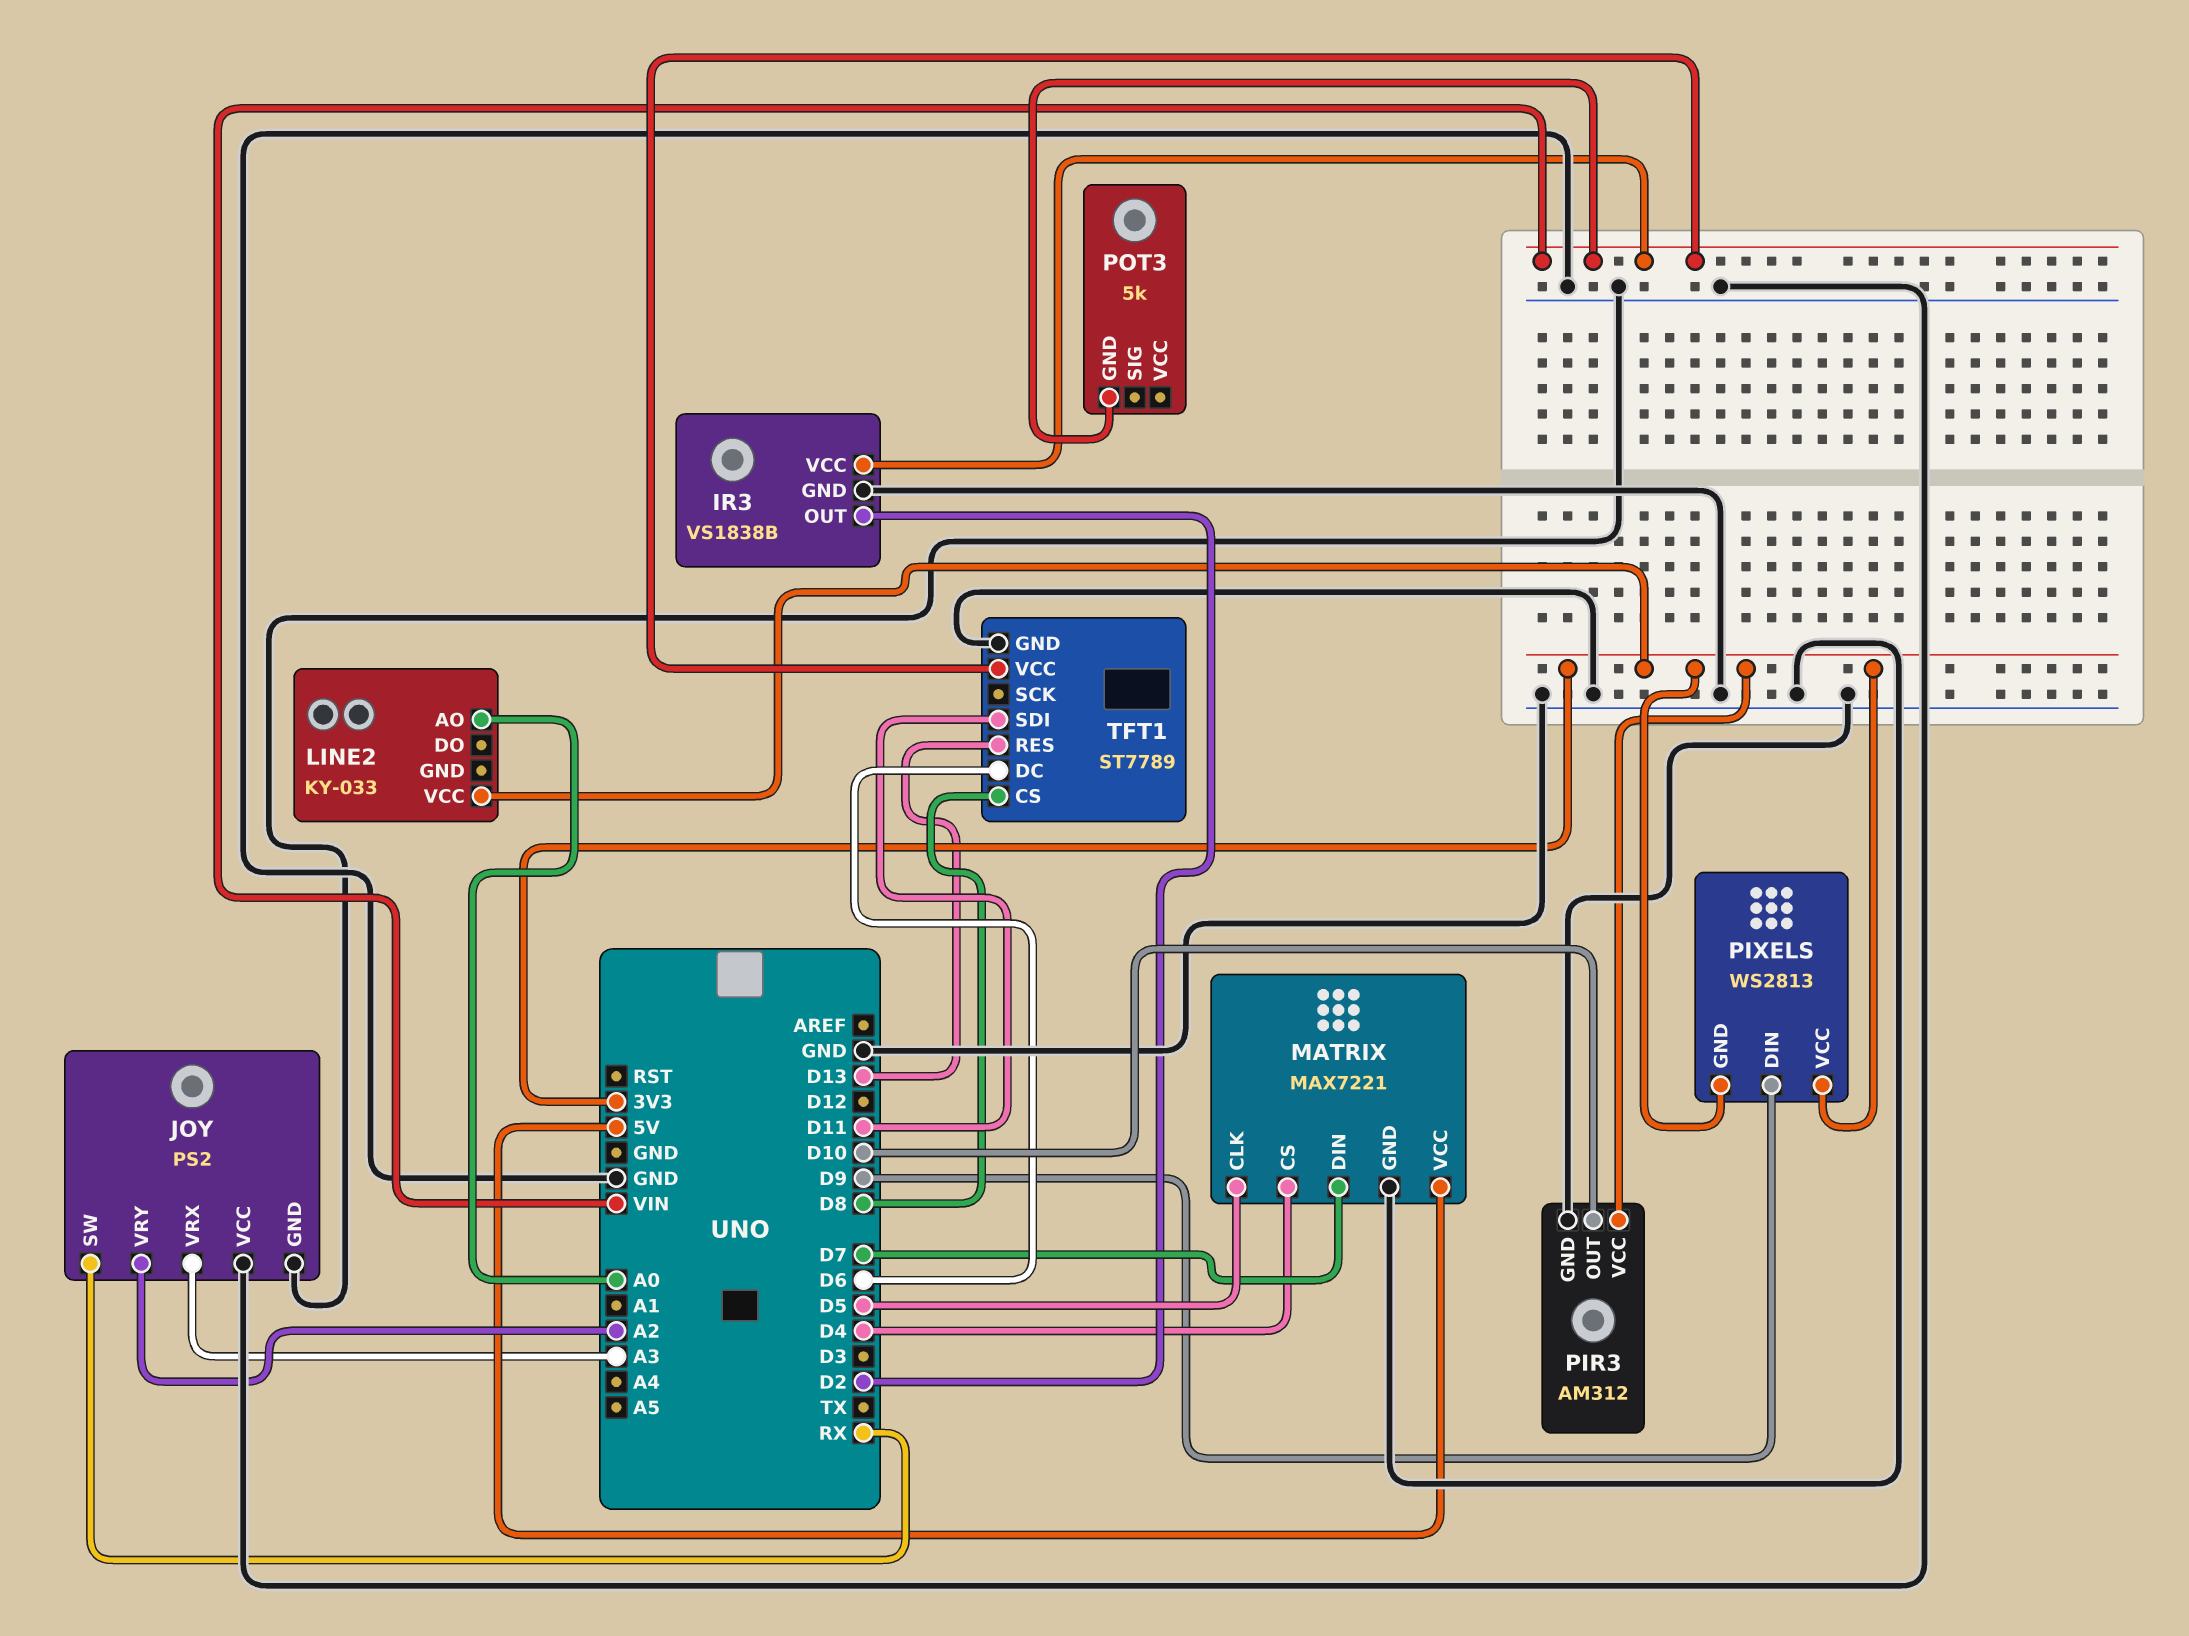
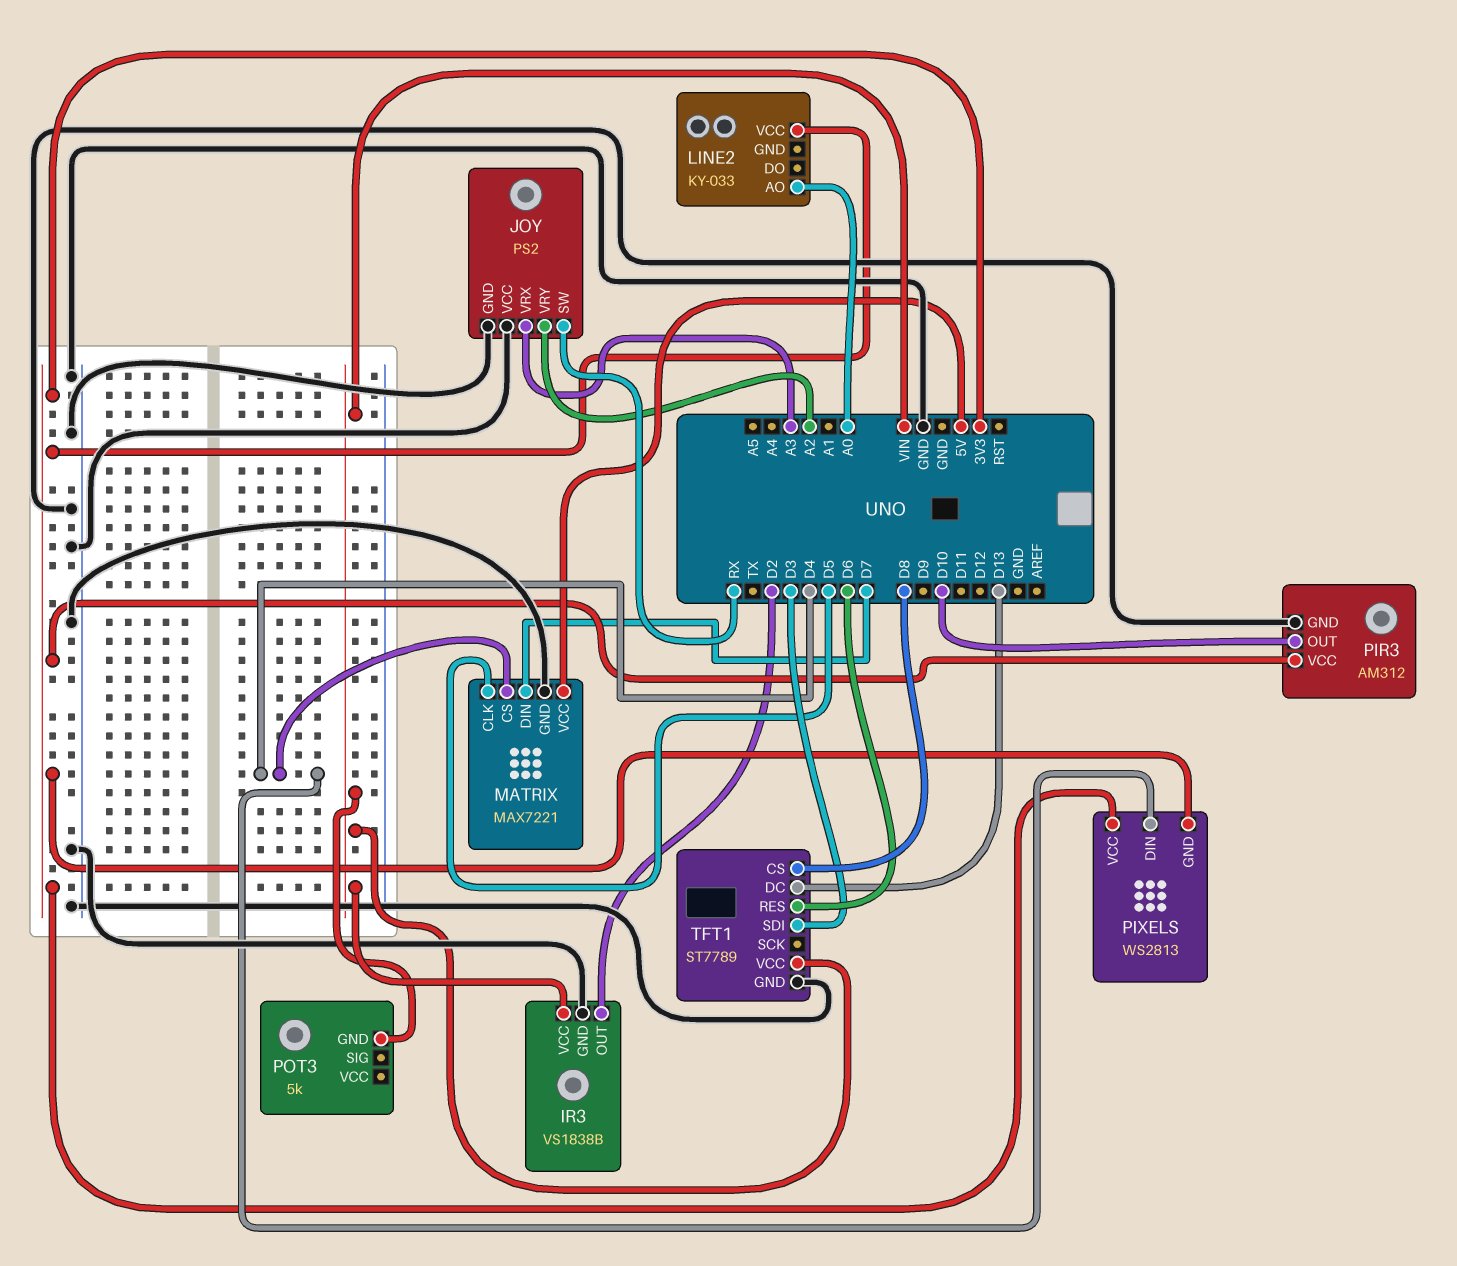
PIXELS pin DIN: D9 -> D4
TFT1 pin DC: D6 -> D13
TFT1 pin RES: D13 -> D6
TFT1 pin SDI: D11 -> D3

